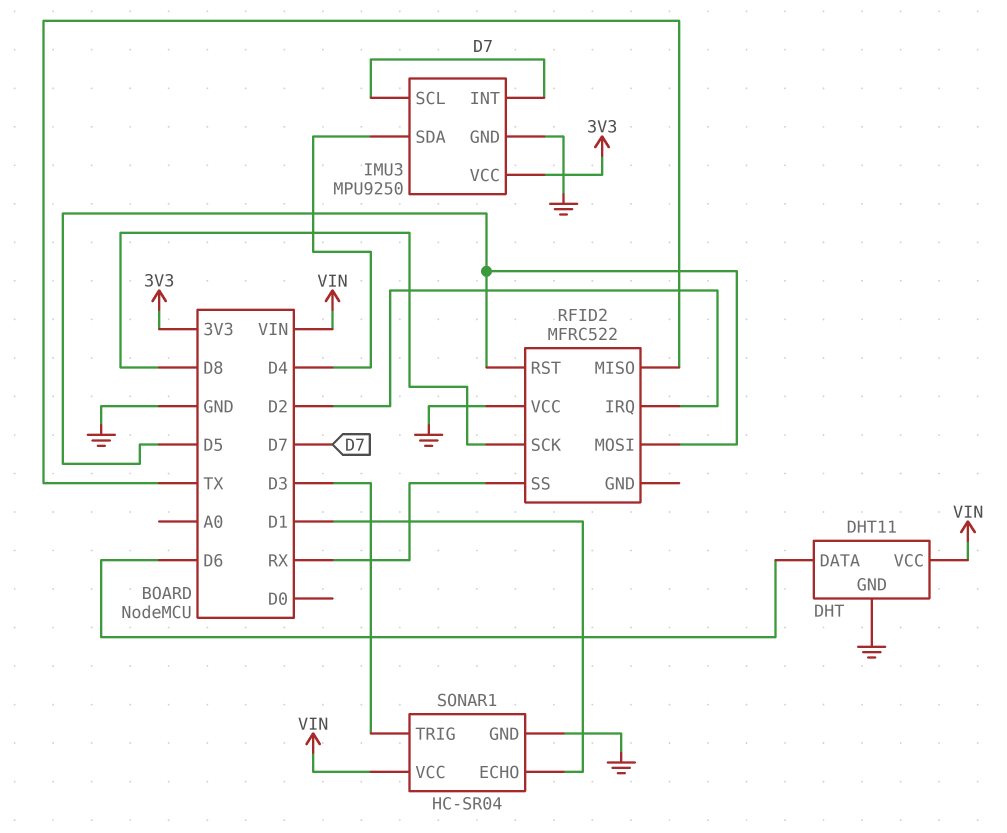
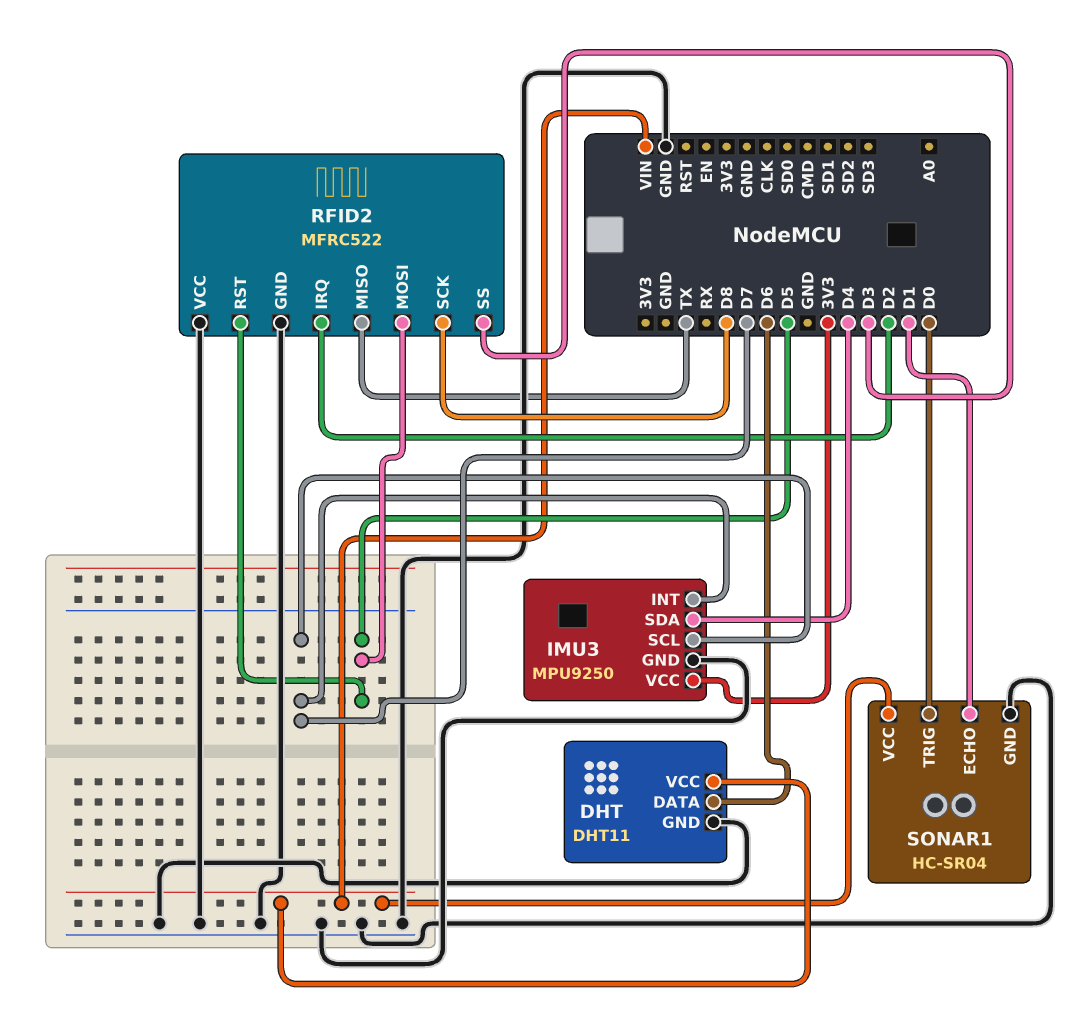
RFID2 pin GND: none -> GND
RFID2 pin SS: RX -> D3
SONAR1 pin TRIG: D3 -> D0

